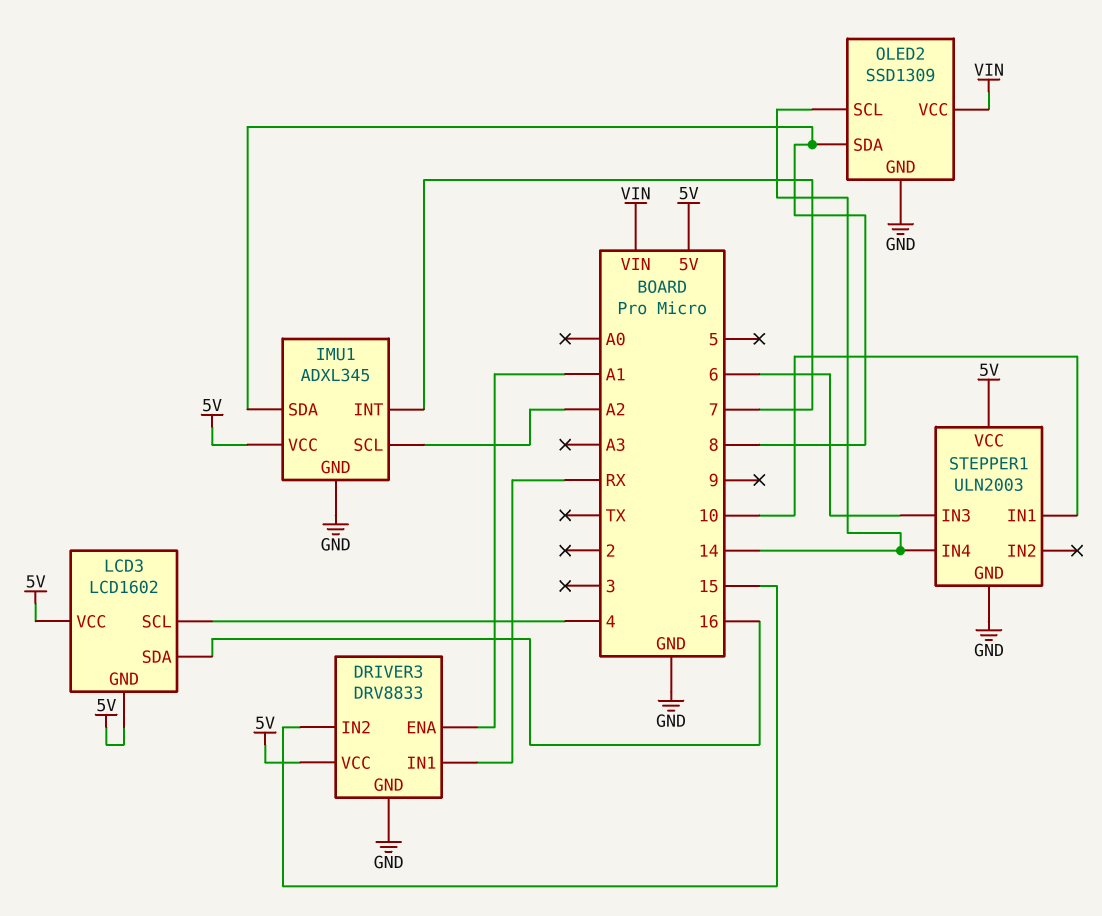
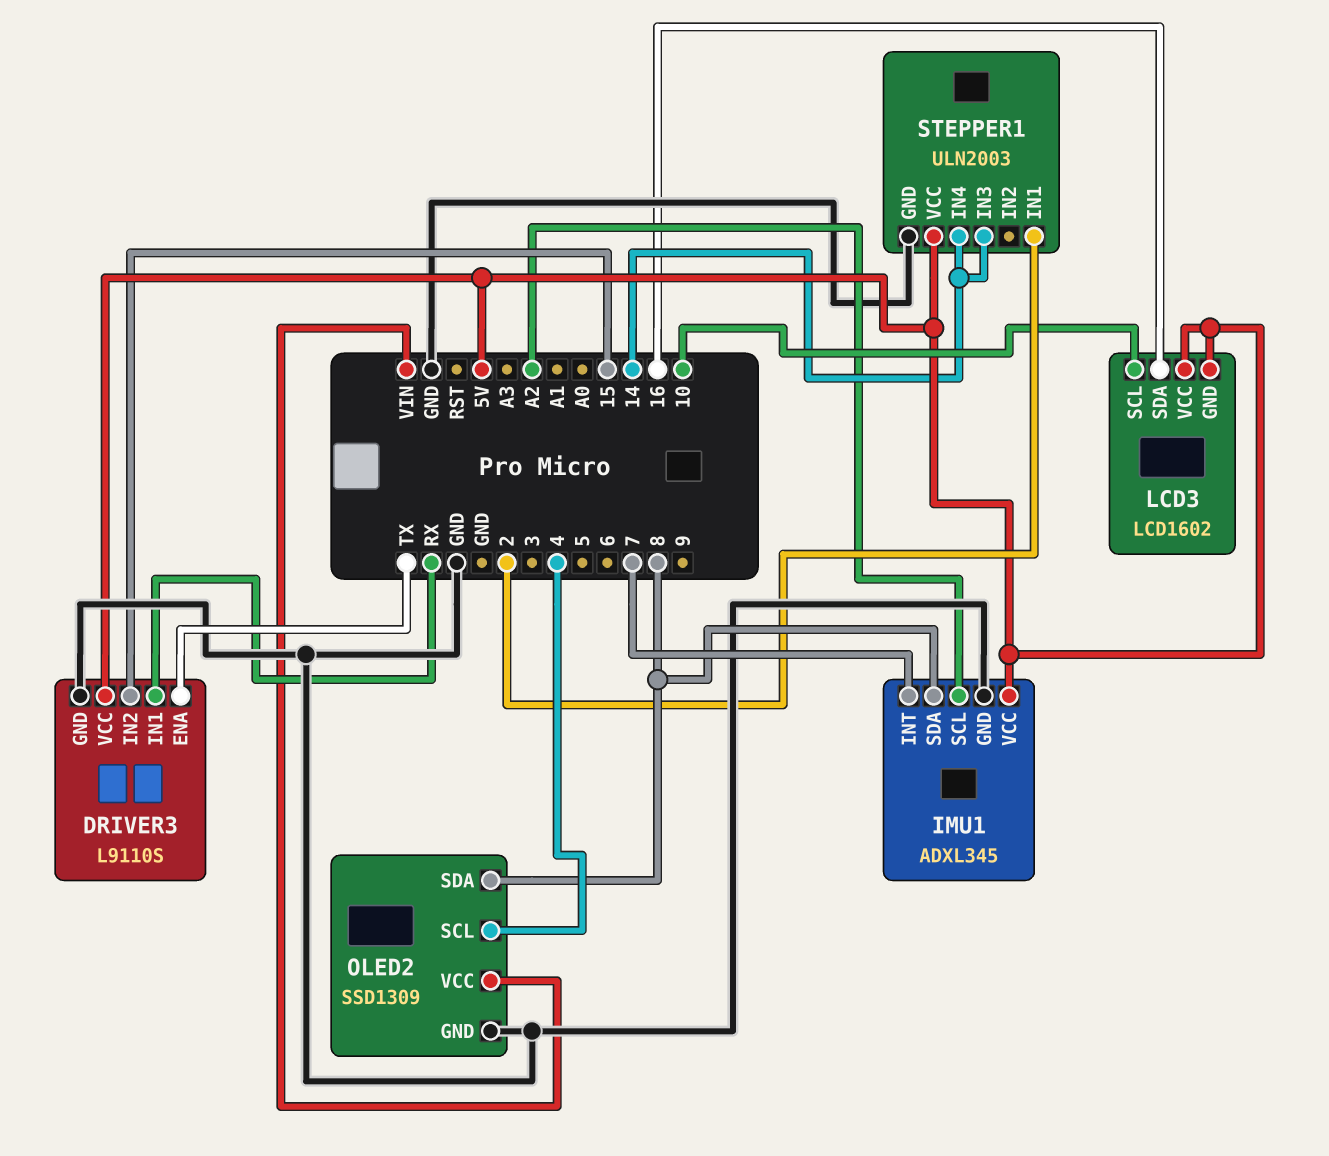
DRIVER3: DRV8833 -> L9110S
DRIVER3 pin ENA: A1 -> TX
LCD3 pin SCL: 4 -> 10
OLED2 pin SCL: 14 -> 4
STEPPER1 pin IN1: 10 -> 2
STEPPER1 pin IN3: 6 -> 14

